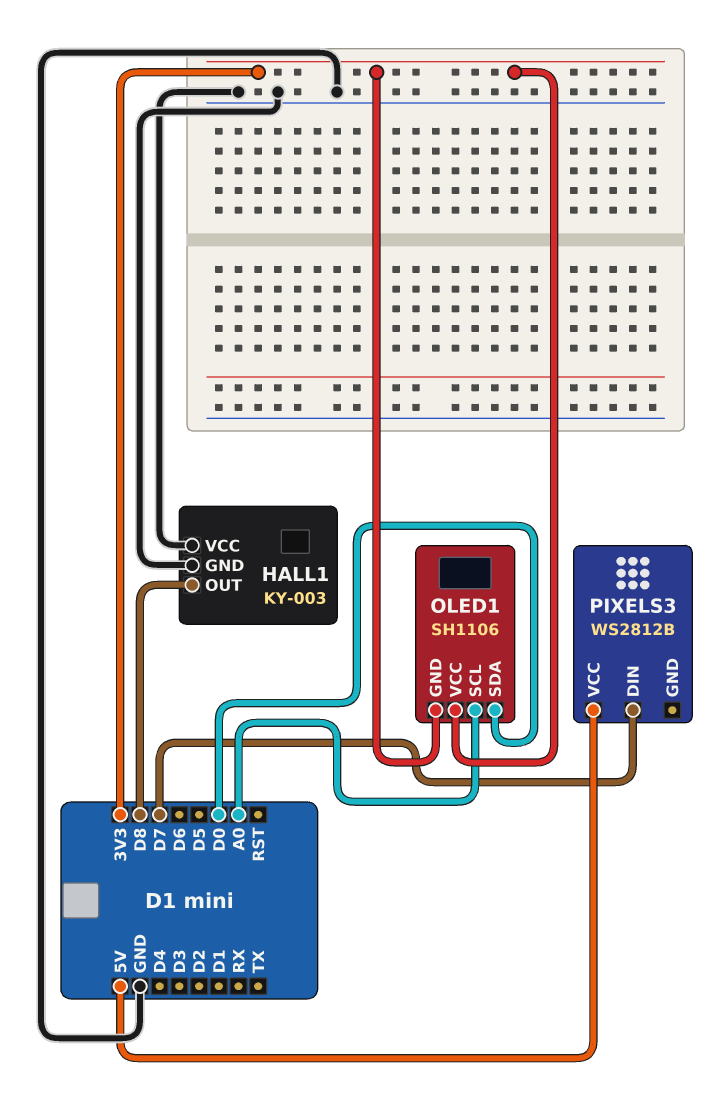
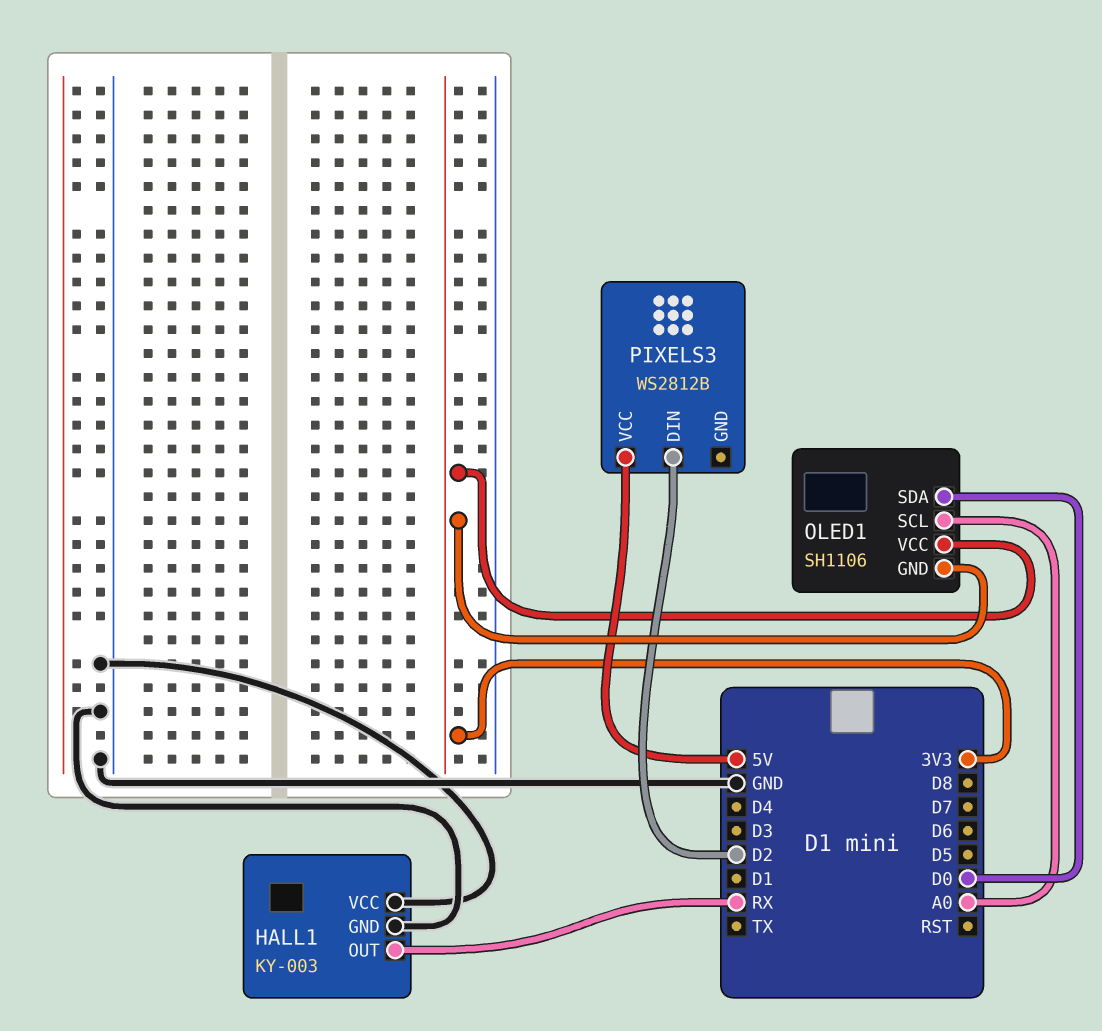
HALL1 pin OUT: D8 -> RX
PIXELS3 pin DIN: D7 -> D2

